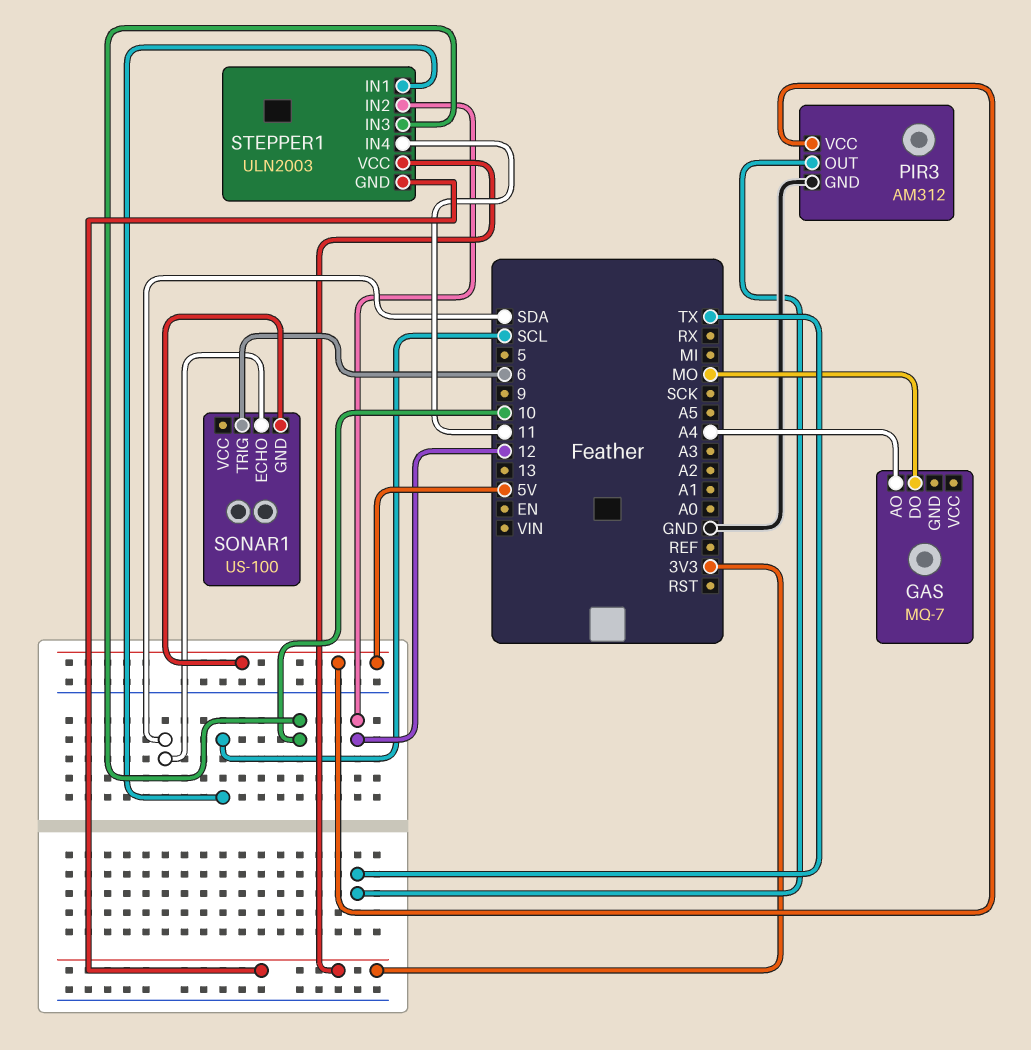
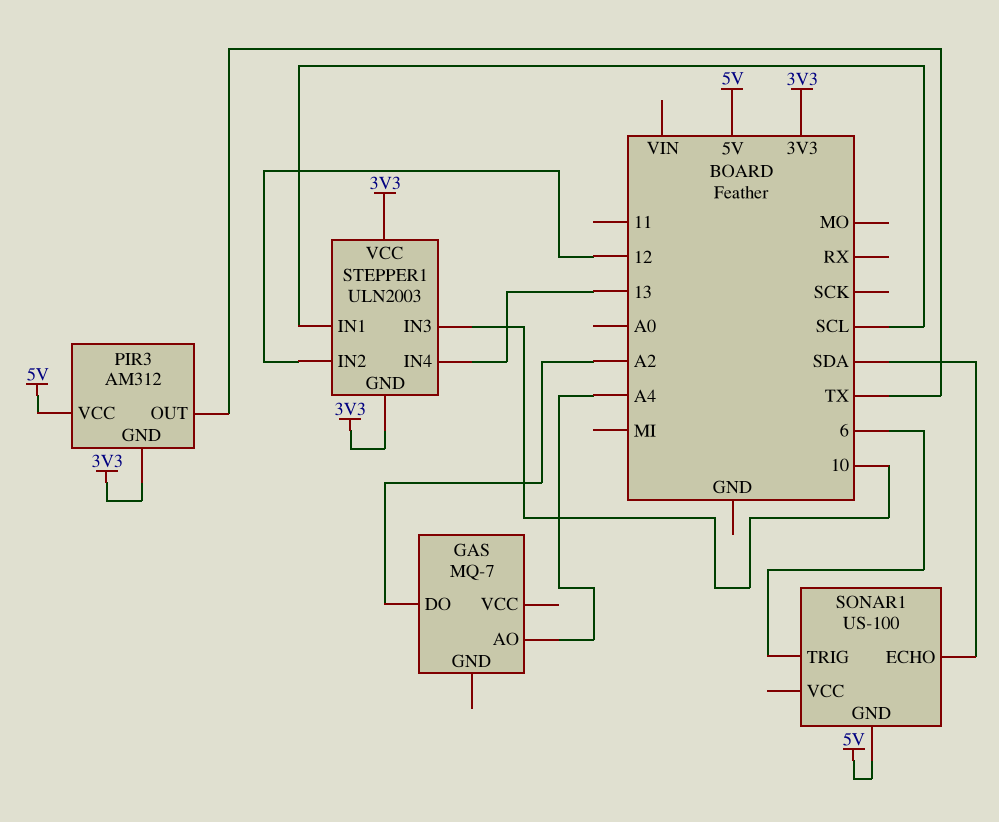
GAS pin DO: MO -> A2
PIR3 pin GND: GND -> 3V3
STEPPER1 pin IN4: 11 -> 13

